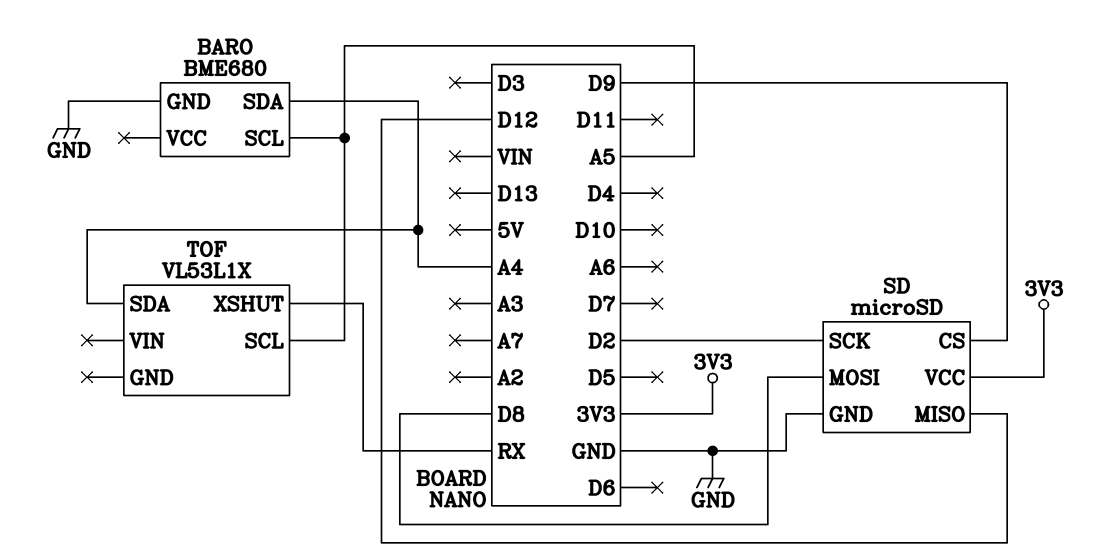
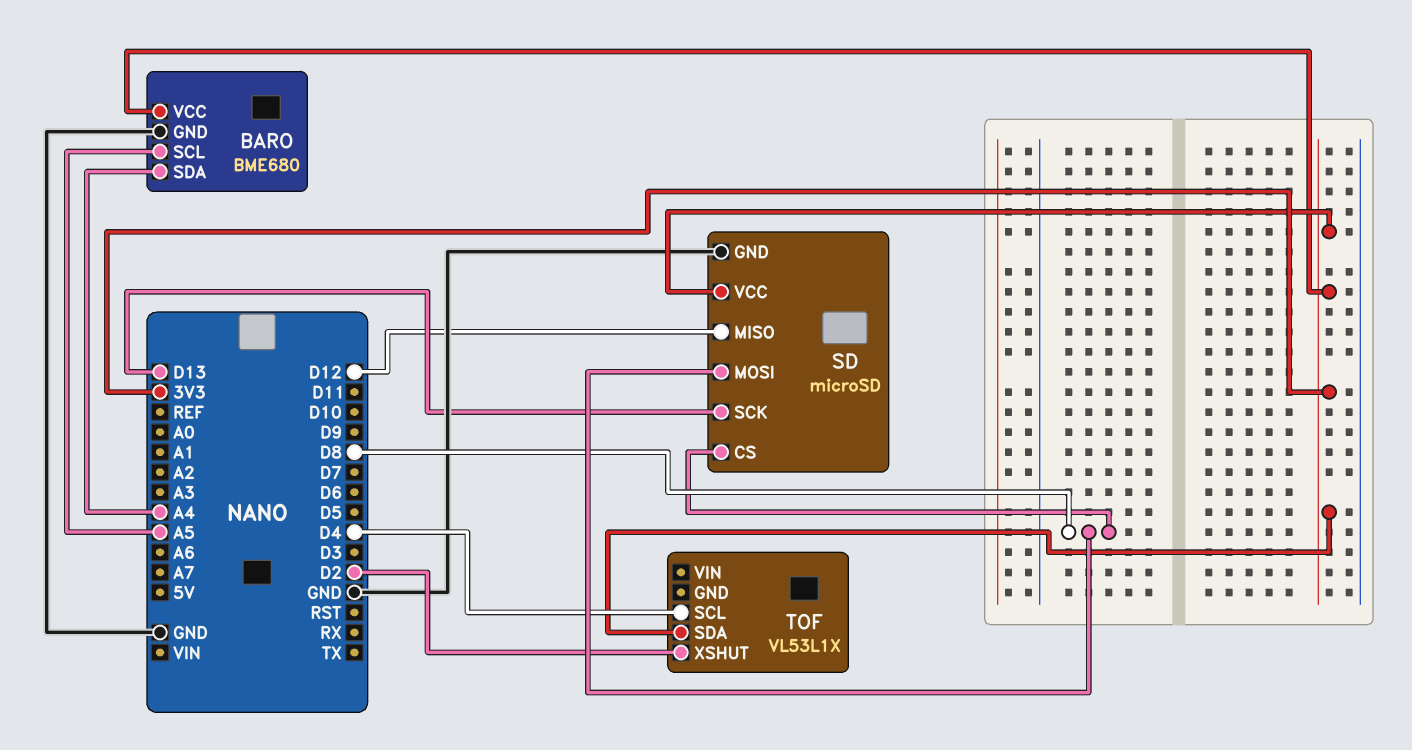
BARO pin VCC: none -> 3V3
SD pin CS: D9 -> D8
SD pin SCK: D2 -> D13
TOF pin SCL: A5 -> D4
TOF pin SDA: A4 -> 3V3
TOF pin XSHUT: RX -> D2

